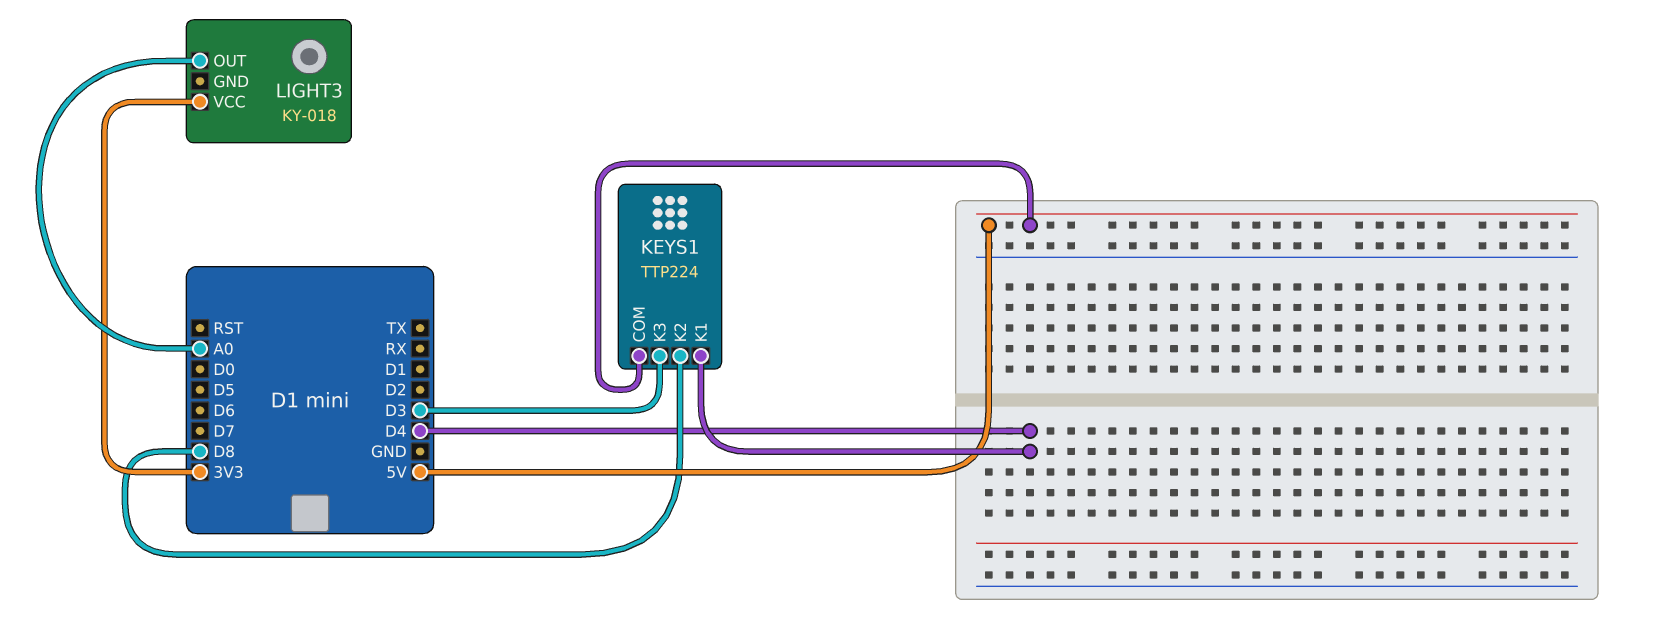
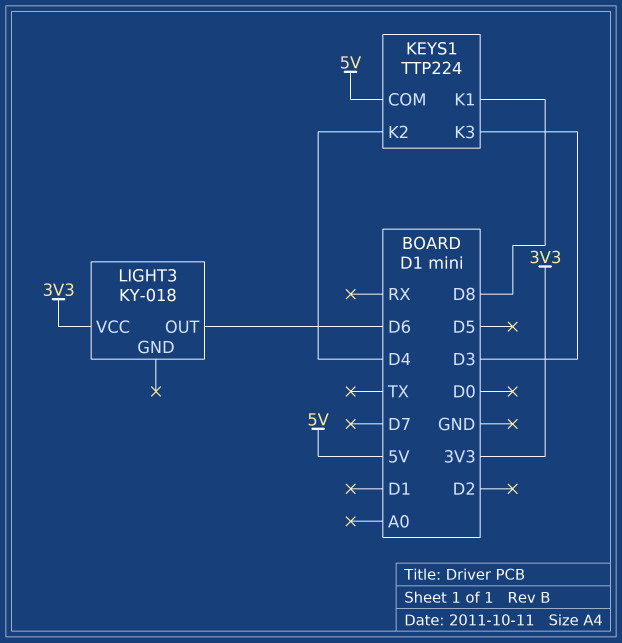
KEYS1 pin K1: D4 -> D8
KEYS1 pin K2: D8 -> D4
LIGHT3 pin OUT: A0 -> D6

